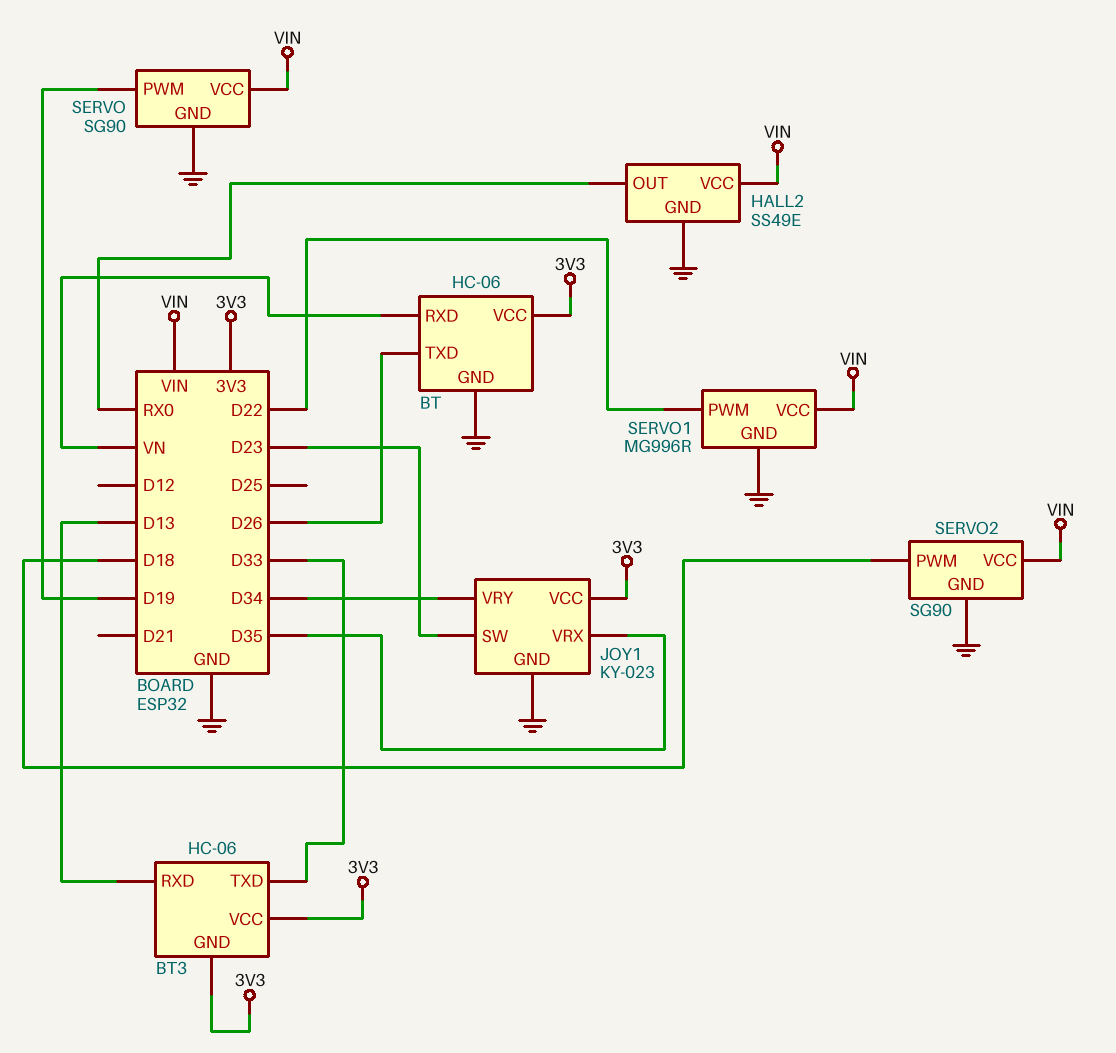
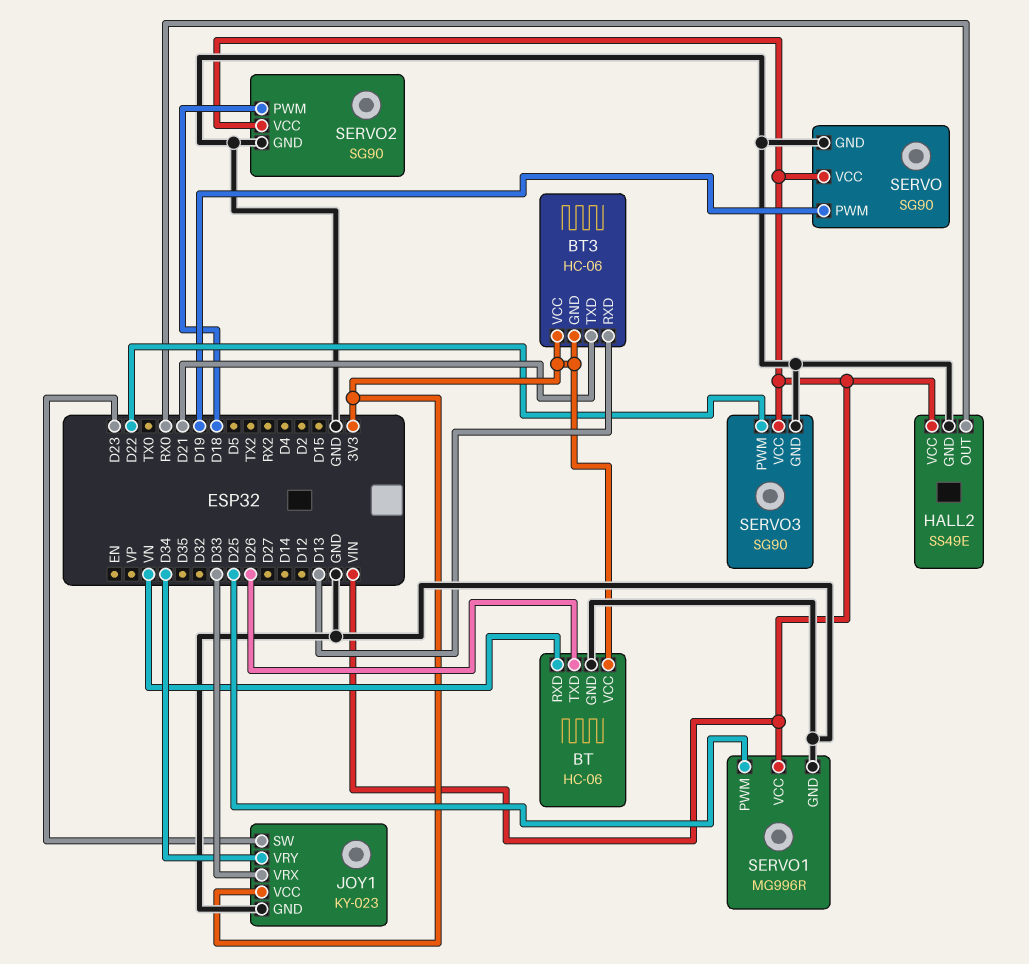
BT3 pin TXD: D33 -> D21
JOY1 pin VRX: D35 -> D33
SERVO1 pin PWM: D22 -> D25
SERVO3: none -> SG90
SERVO3 pin GND: none -> GND
SERVO3 pin PWM: none -> D22
SERVO3 pin VCC: none -> VIN

